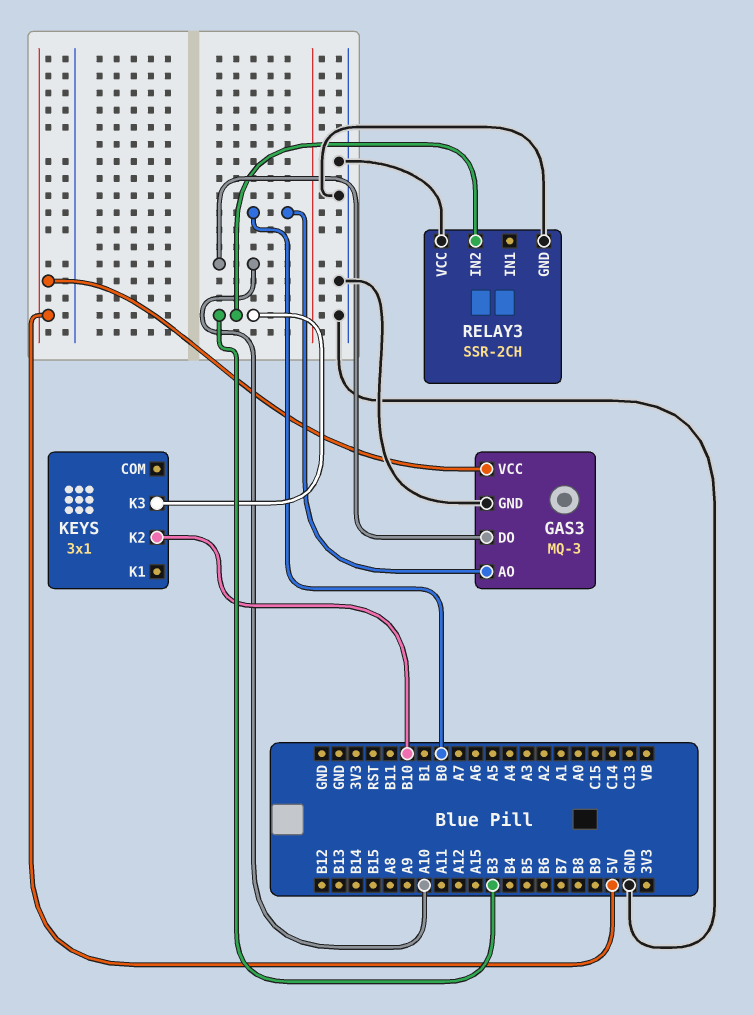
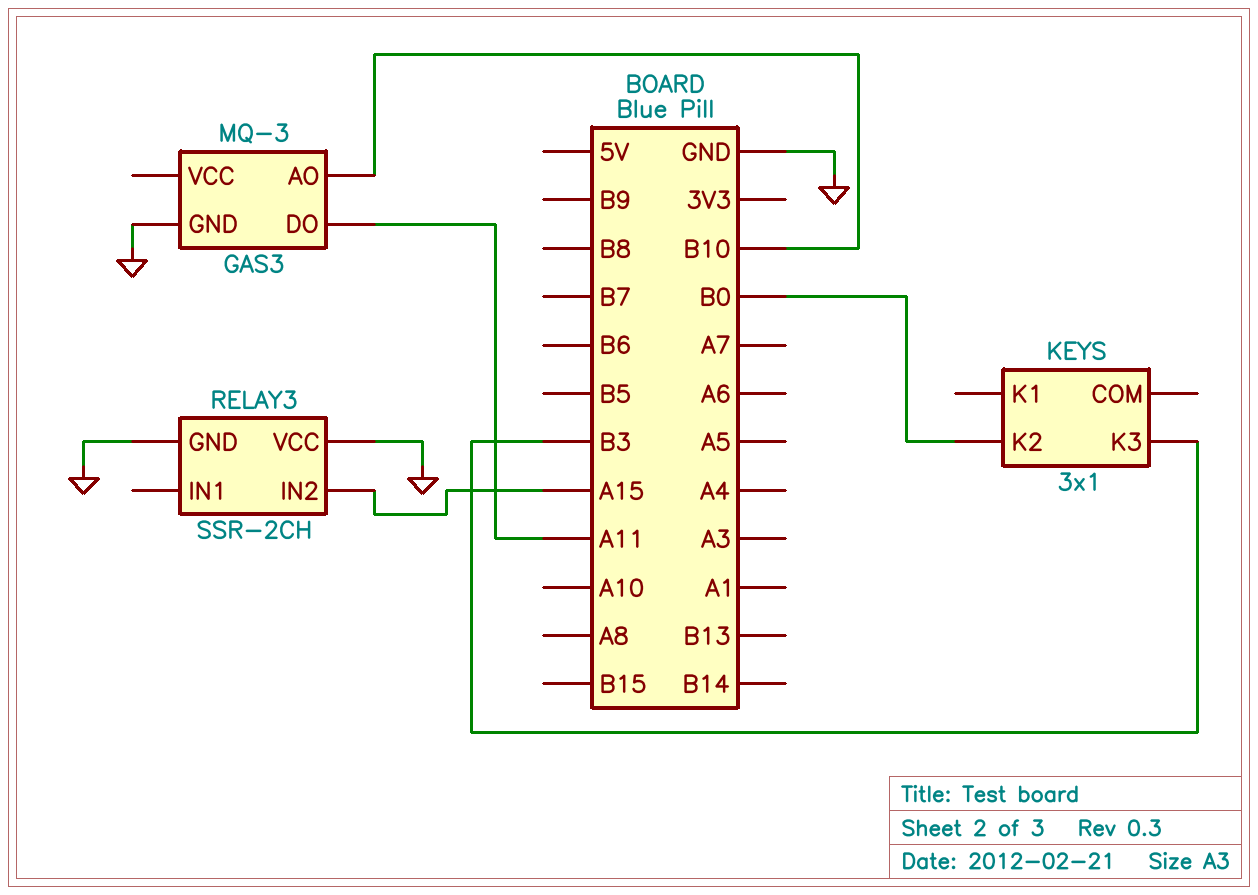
GAS3 pin AO: B0 -> B10
GAS3 pin DO: A10 -> A11
GAS3 pin VCC: 5V -> none
KEYS pin K2: B10 -> B0
RELAY3 pin IN2: B3 -> A15

